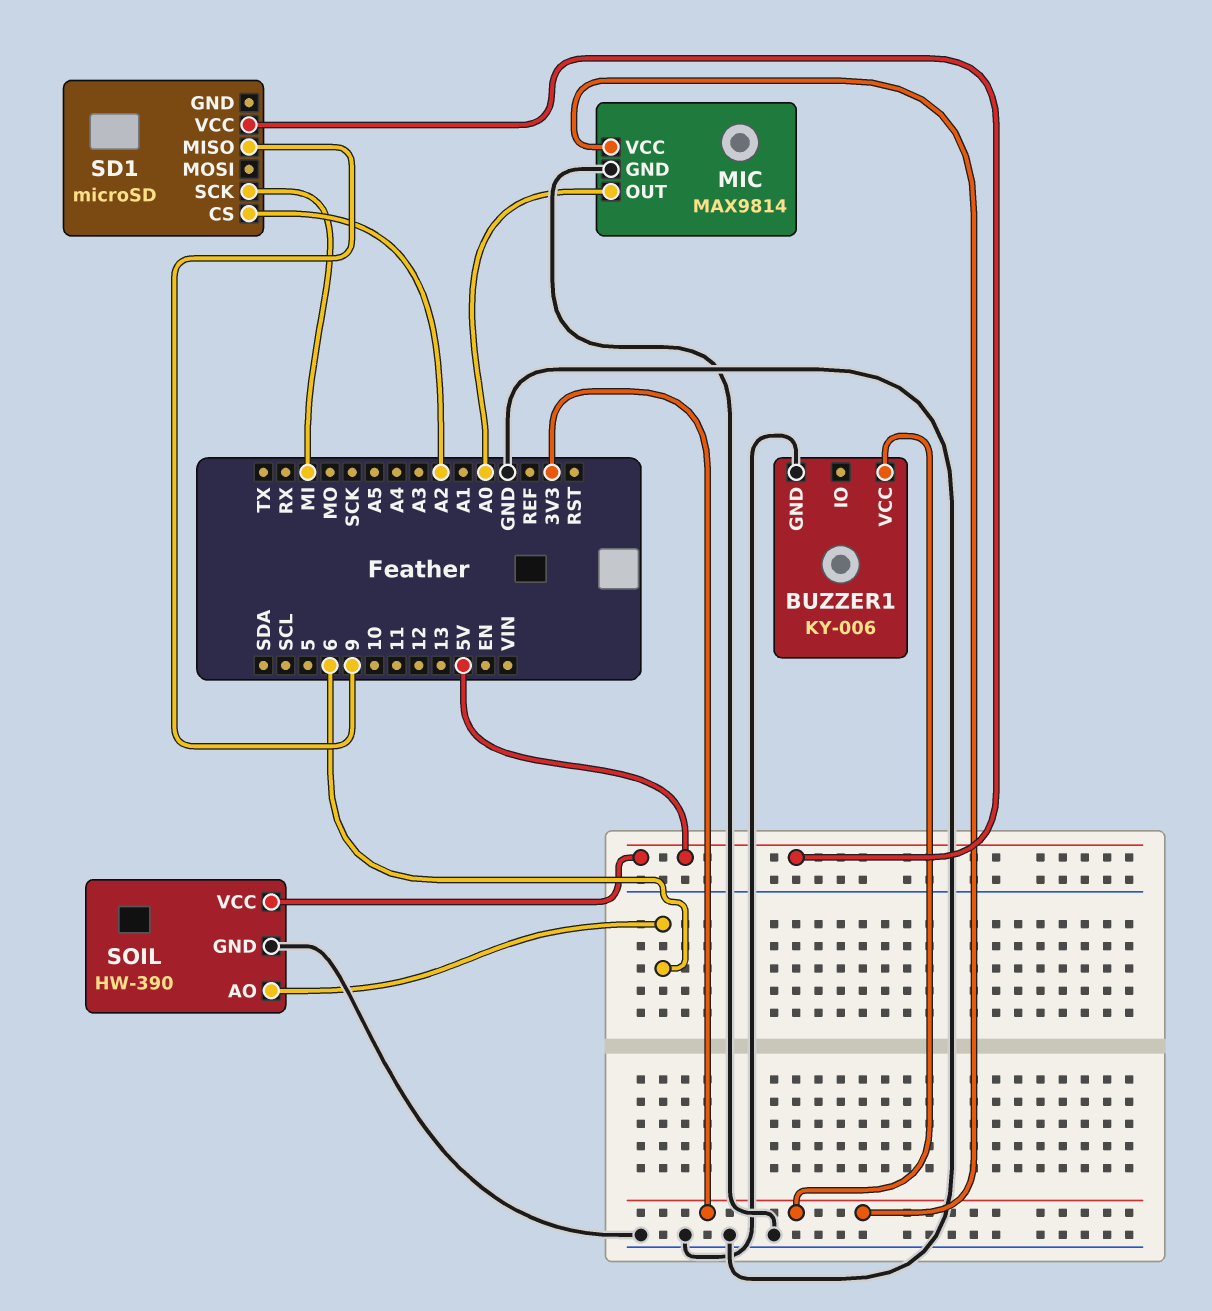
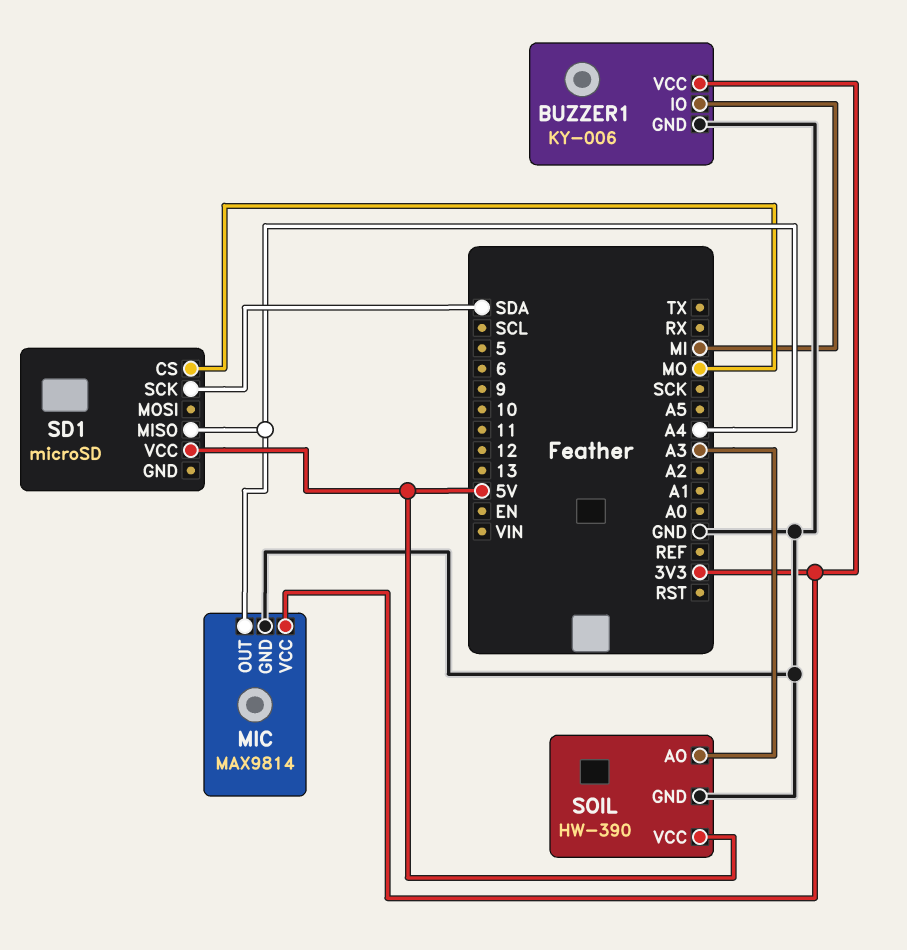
BUZZER1 pin IO: none -> MI
MIC pin OUT: A0 -> A4
SD1 pin CS: A2 -> MO
SD1 pin MISO: 9 -> A4
SD1 pin SCK: MI -> SDA
SOIL pin AO: 6 -> A3

